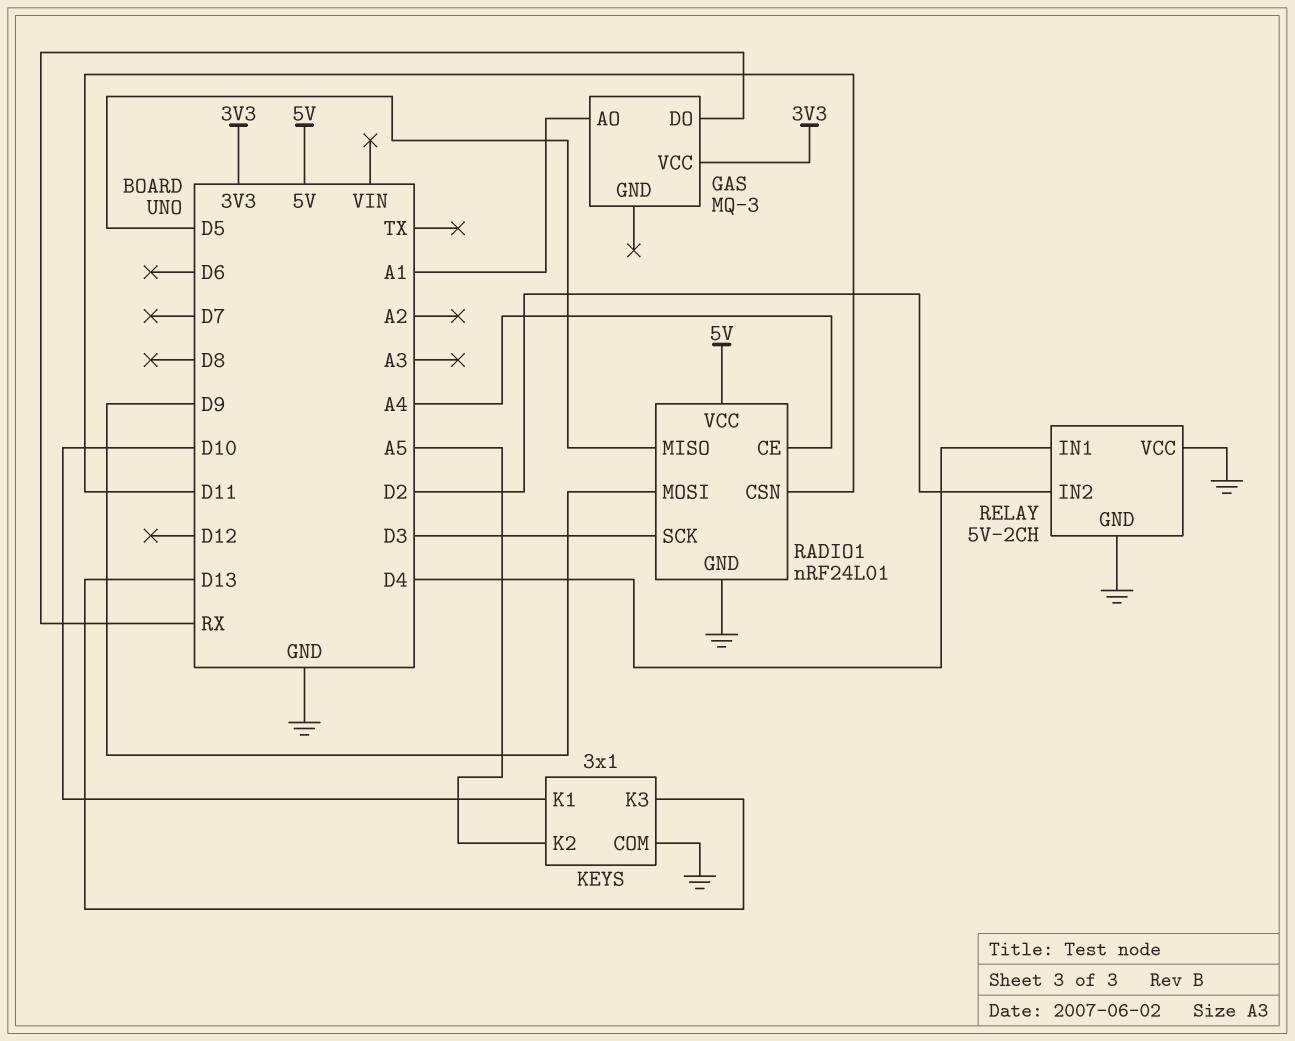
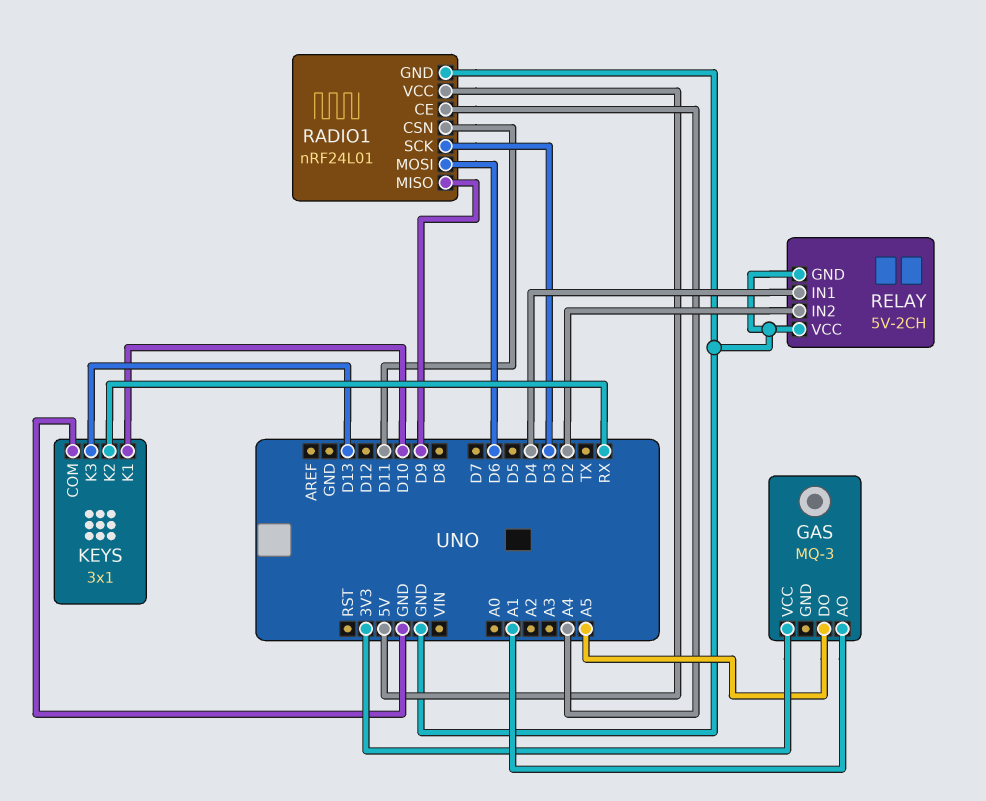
GAS pin DO: RX -> A5
KEYS pin K2: A5 -> RX
RADIO1 pin MISO: D5 -> D9
RADIO1 pin MOSI: D9 -> D6

